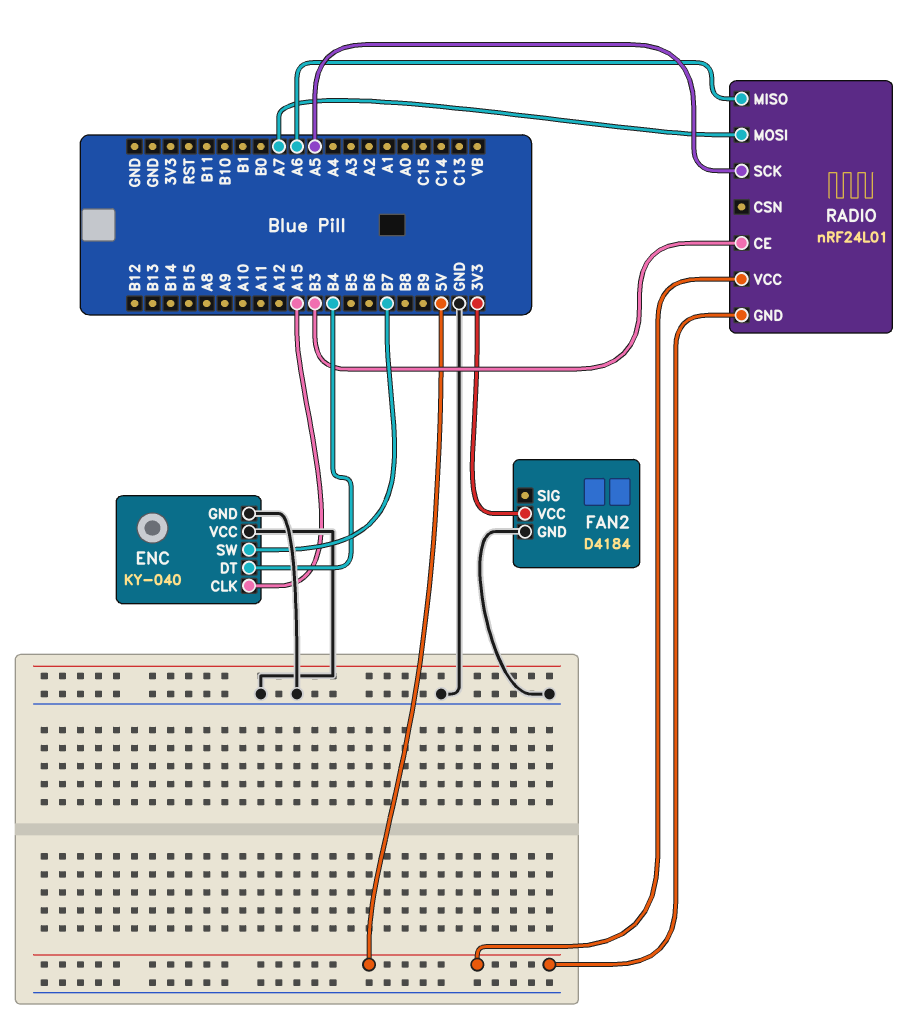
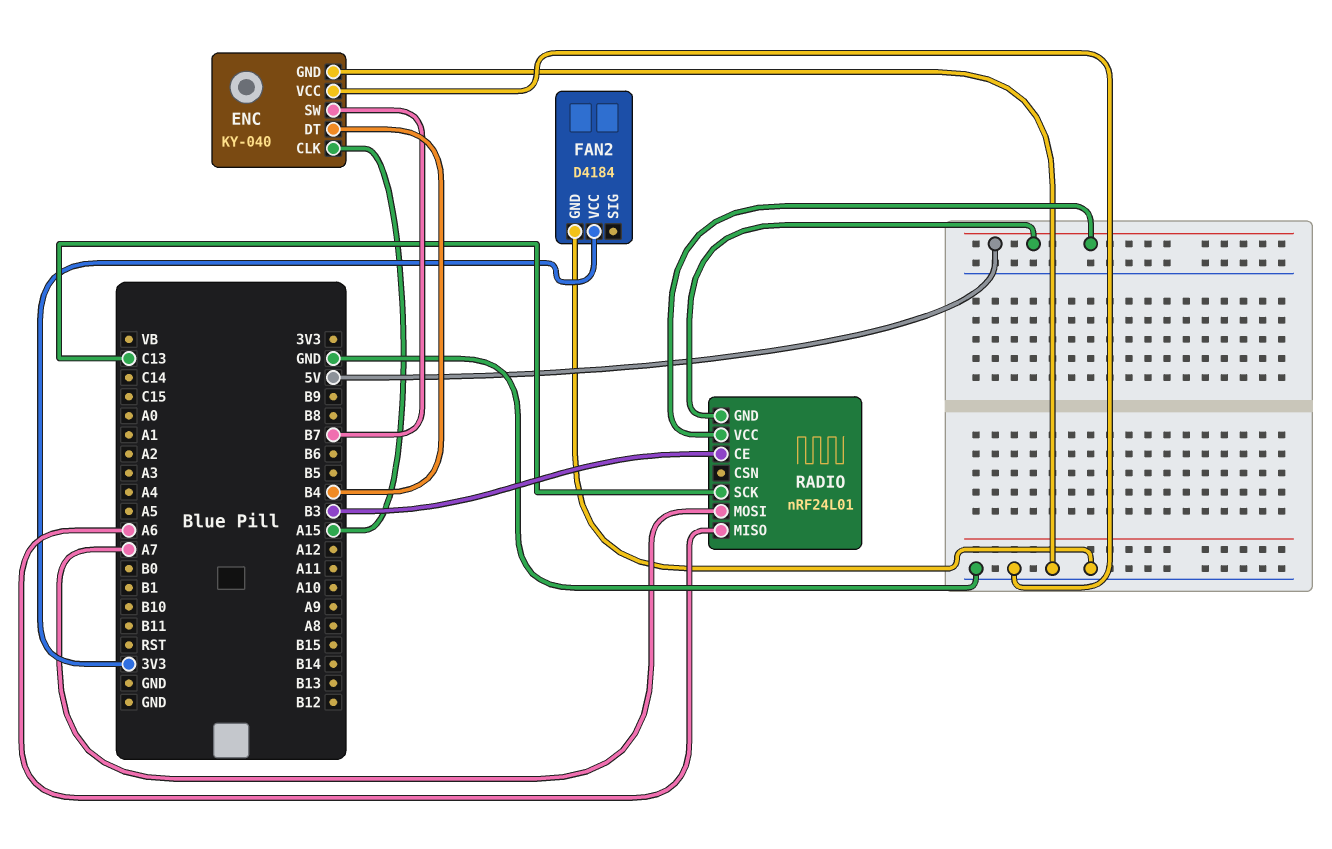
RADIO pin SCK: A5 -> C13

